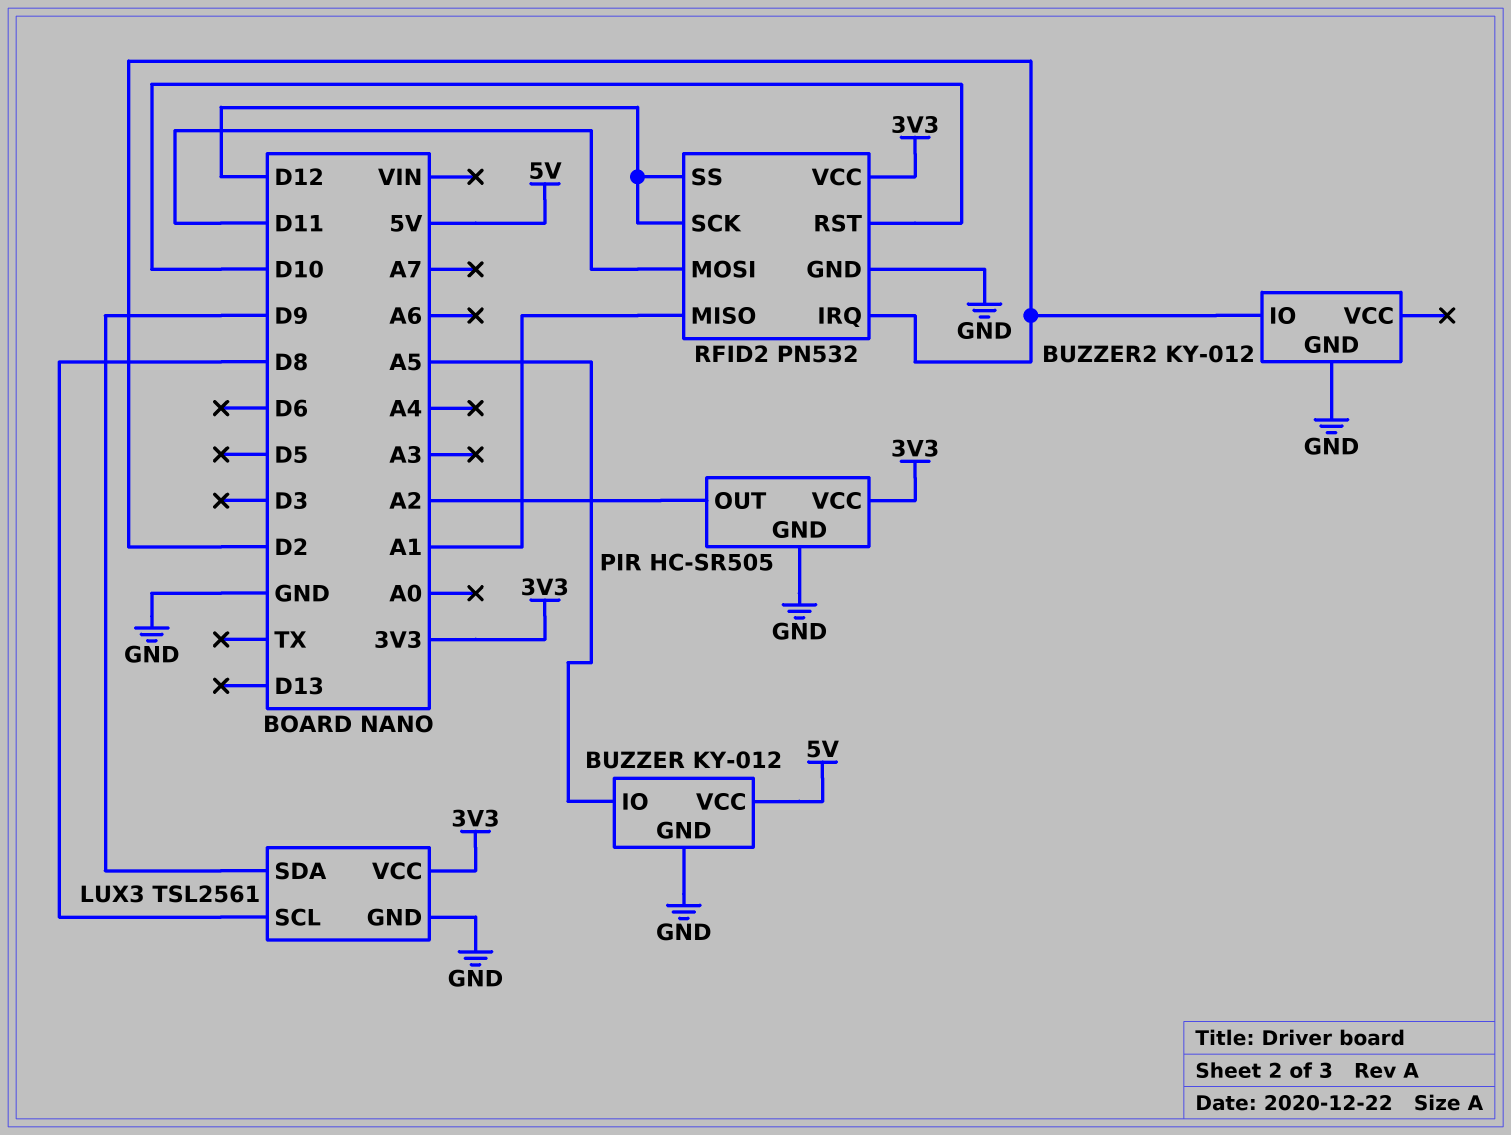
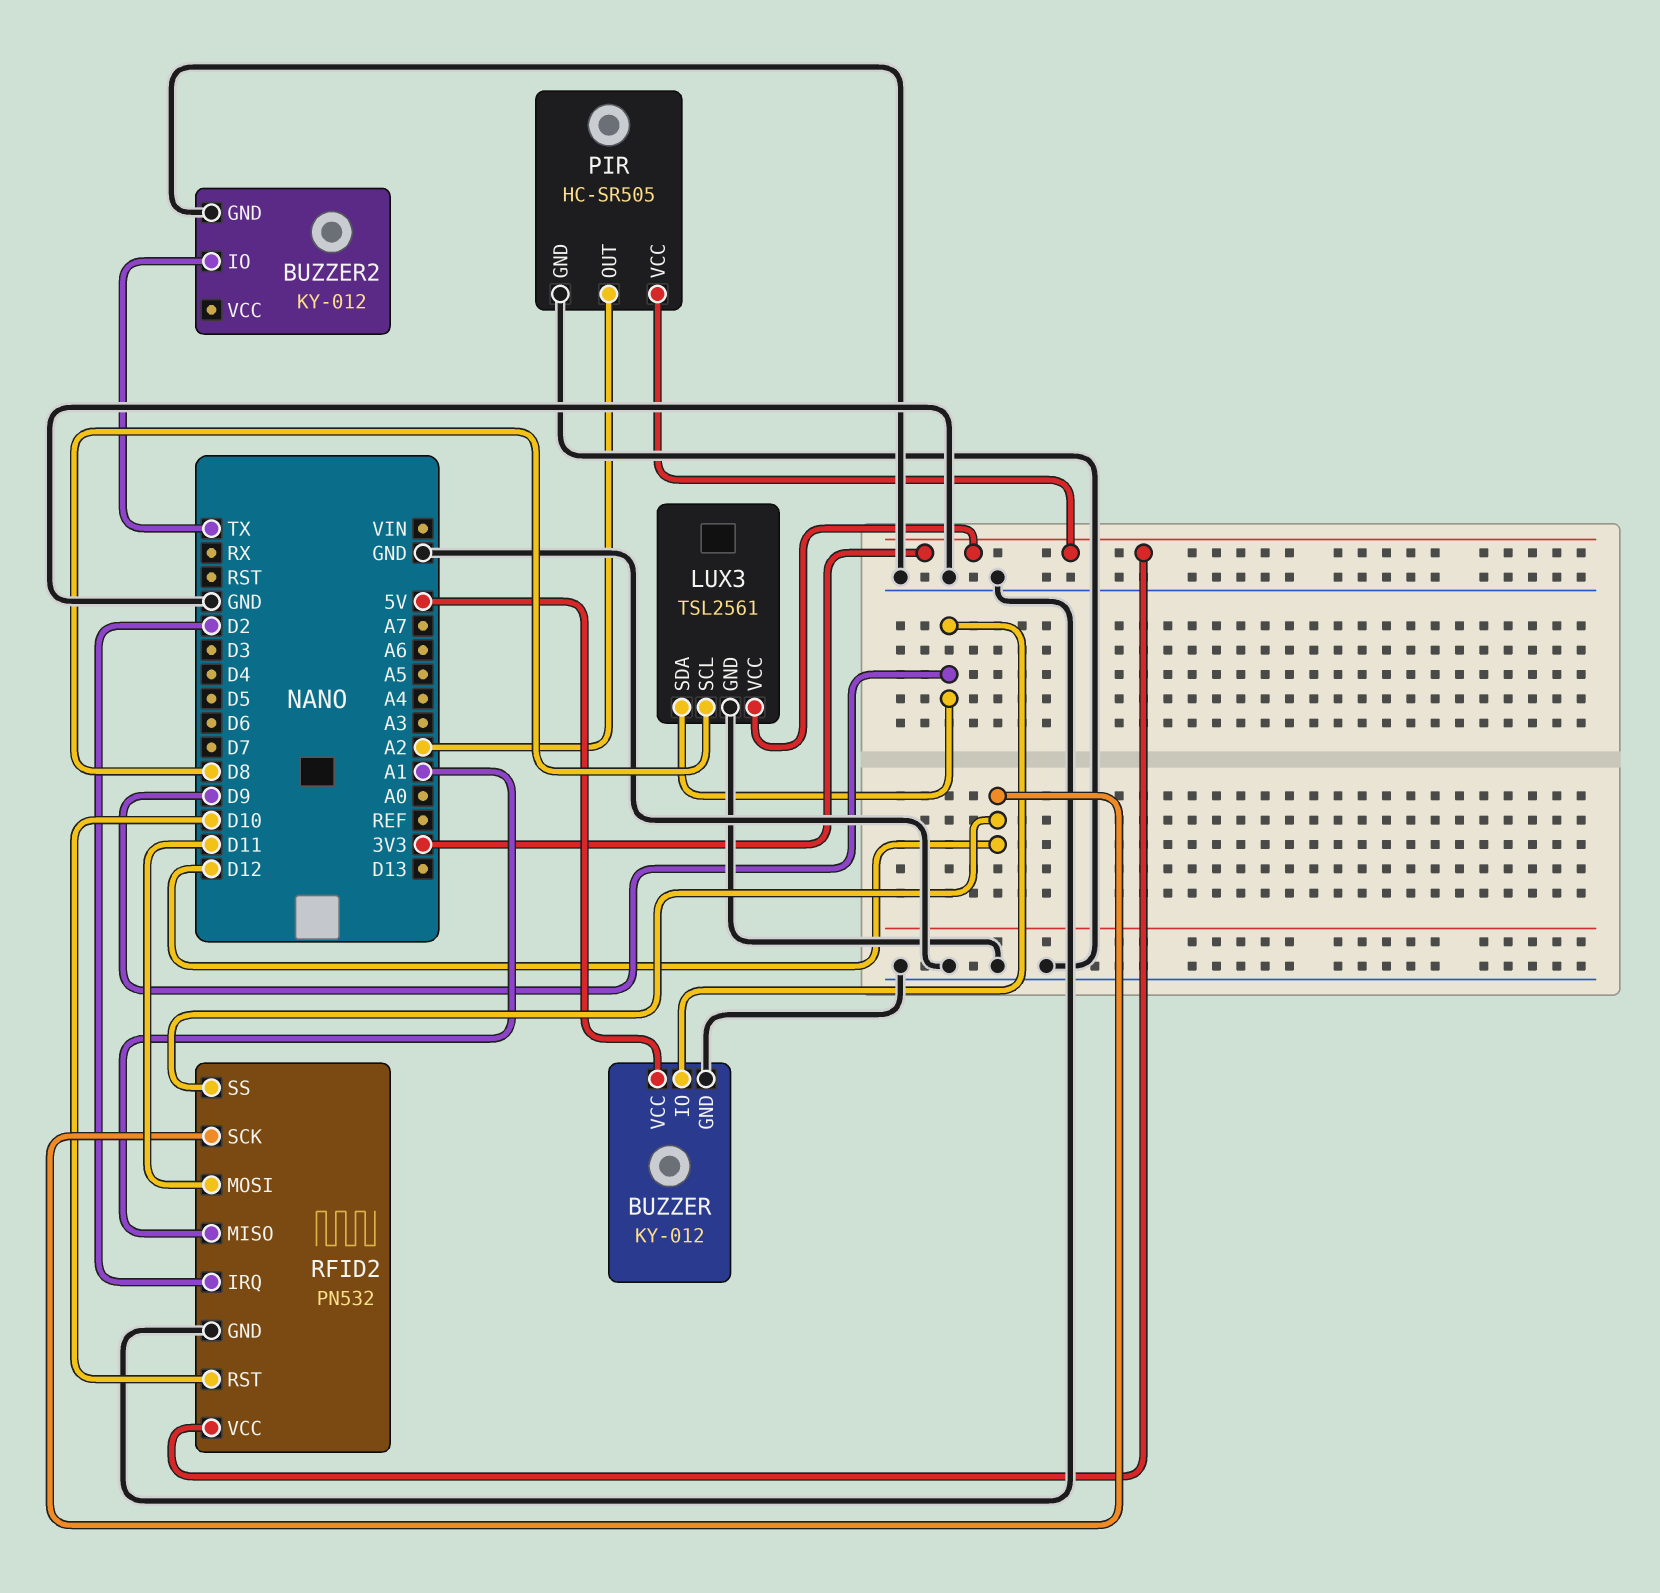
BUZZER pin IO: A5 -> D9
BUZZER2 pin IO: D2 -> TX

